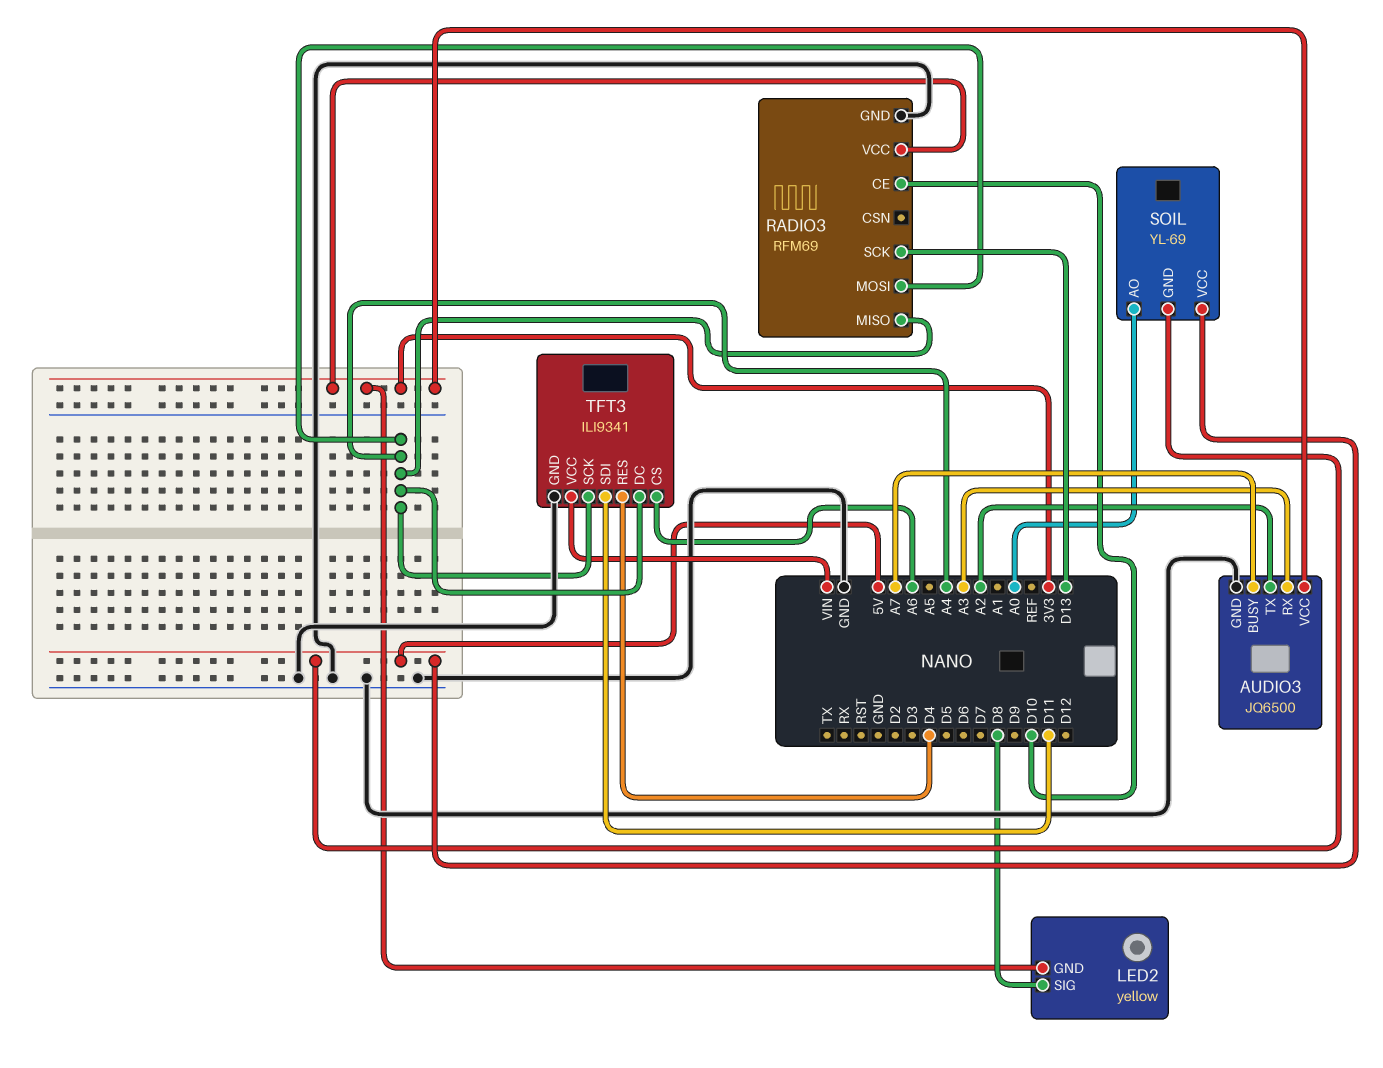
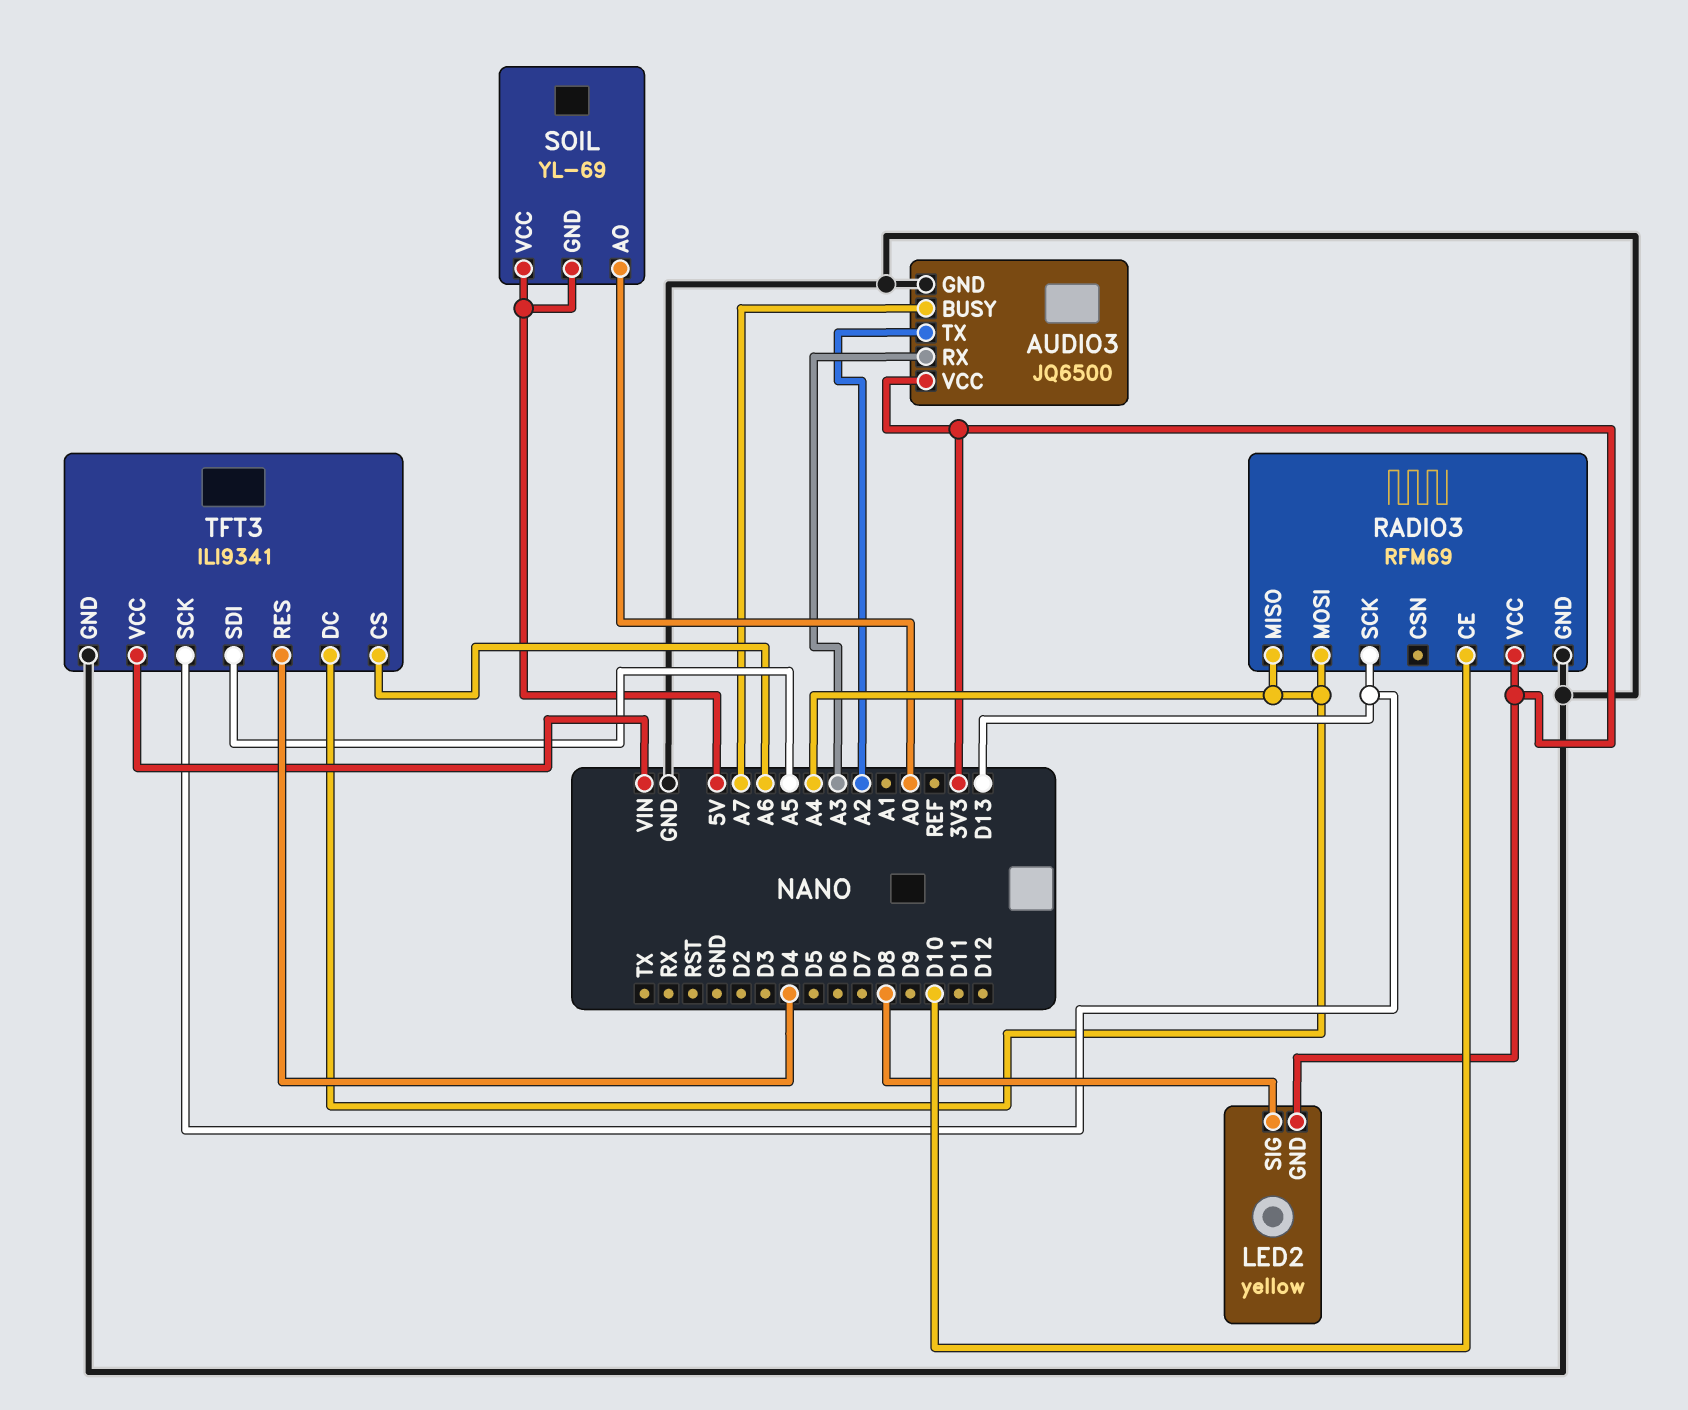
TFT3 pin SCK: A4 -> D13
TFT3 pin SDI: D11 -> A5

